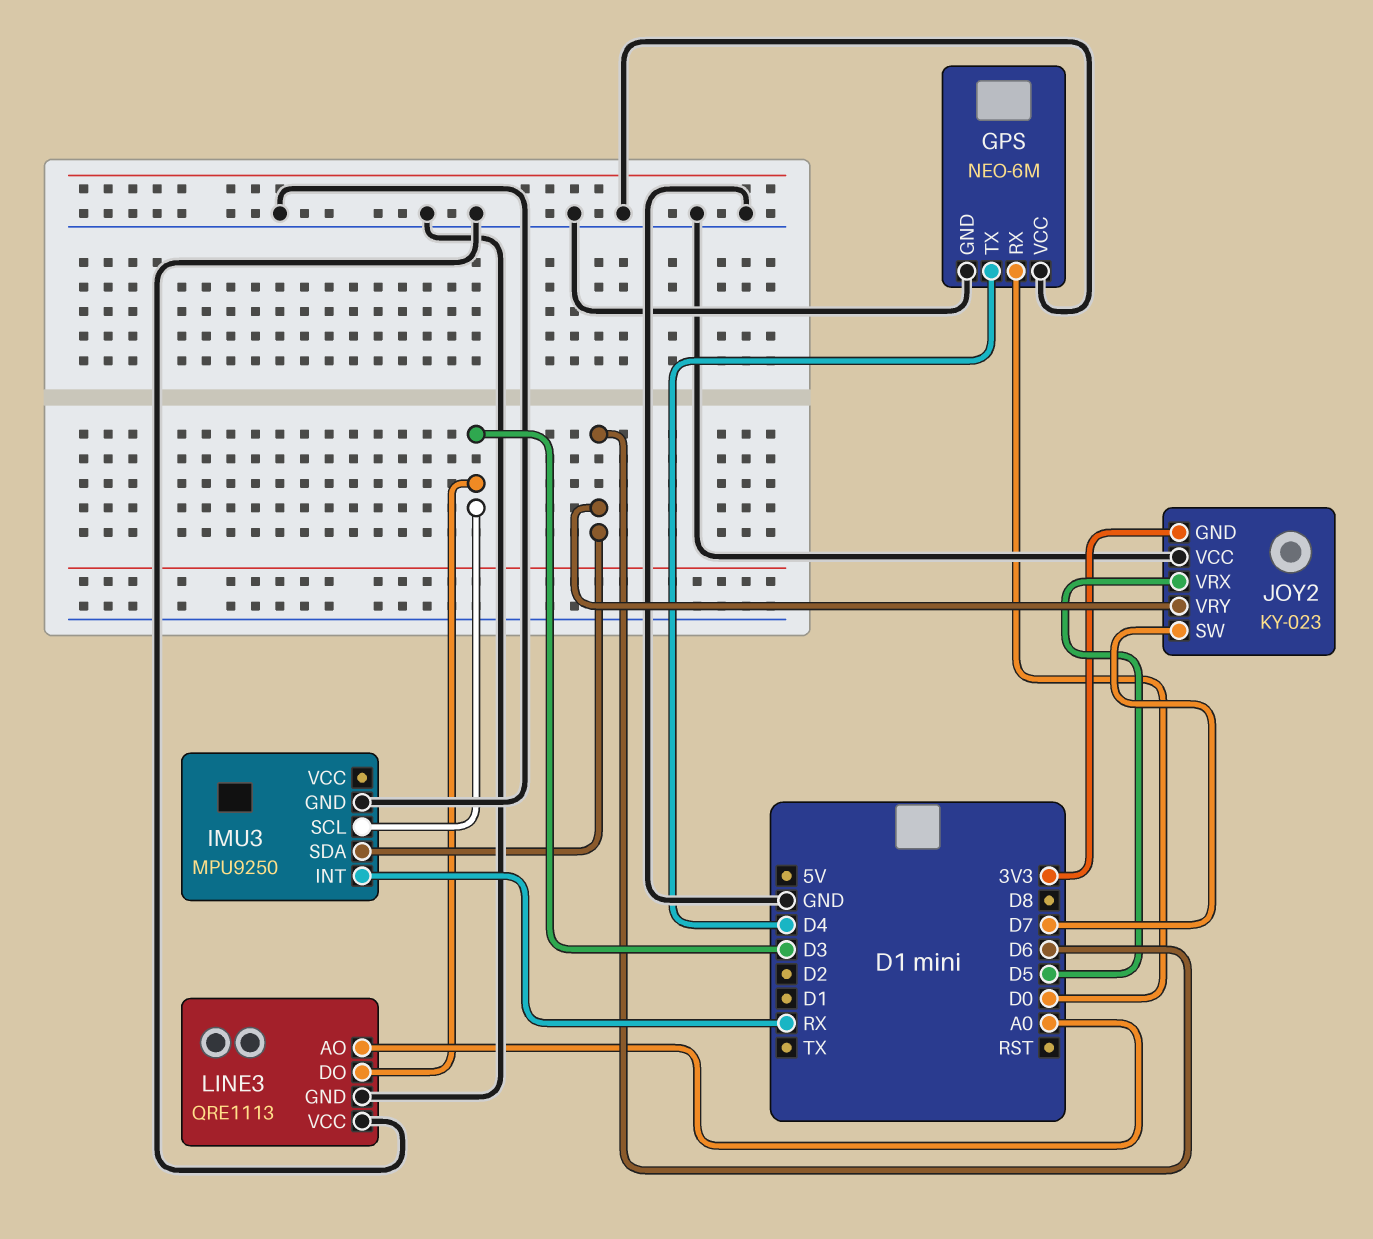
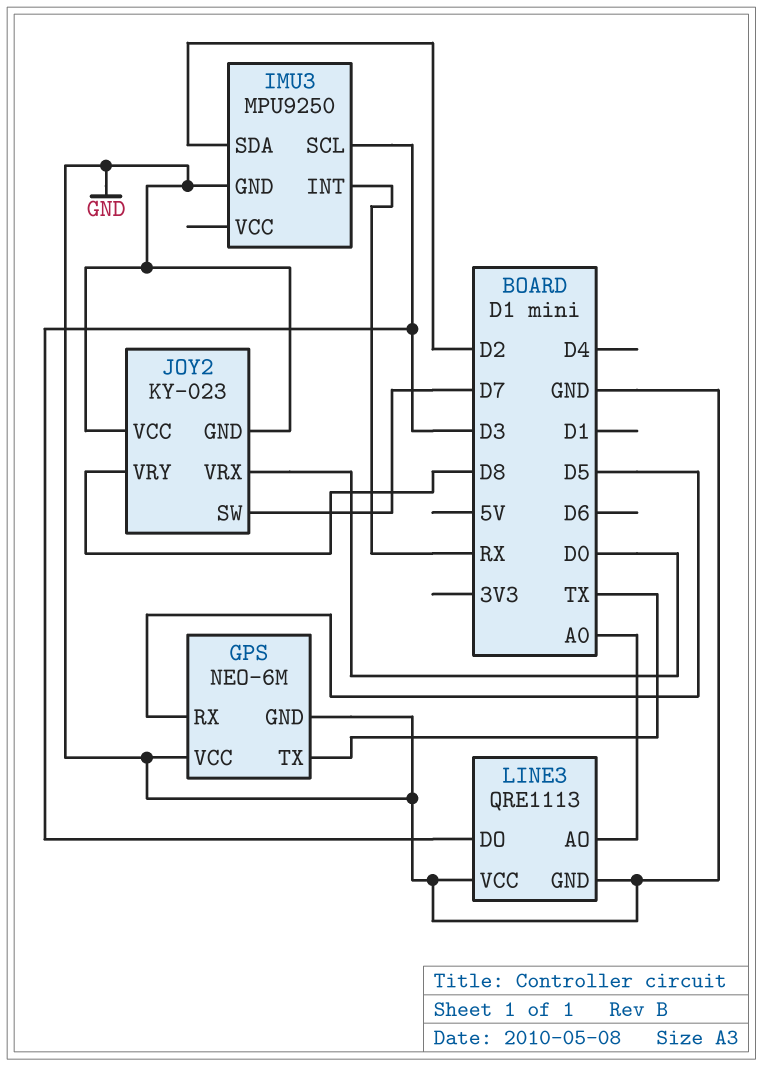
GPS pin RX: D0 -> D5
GPS pin TX: D4 -> TX
IMU3 pin SDA: D6 -> D2
JOY2 pin GND: 3V3 -> GND
JOY2 pin VRX: D5 -> D0
JOY2 pin VRY: D6 -> D8

